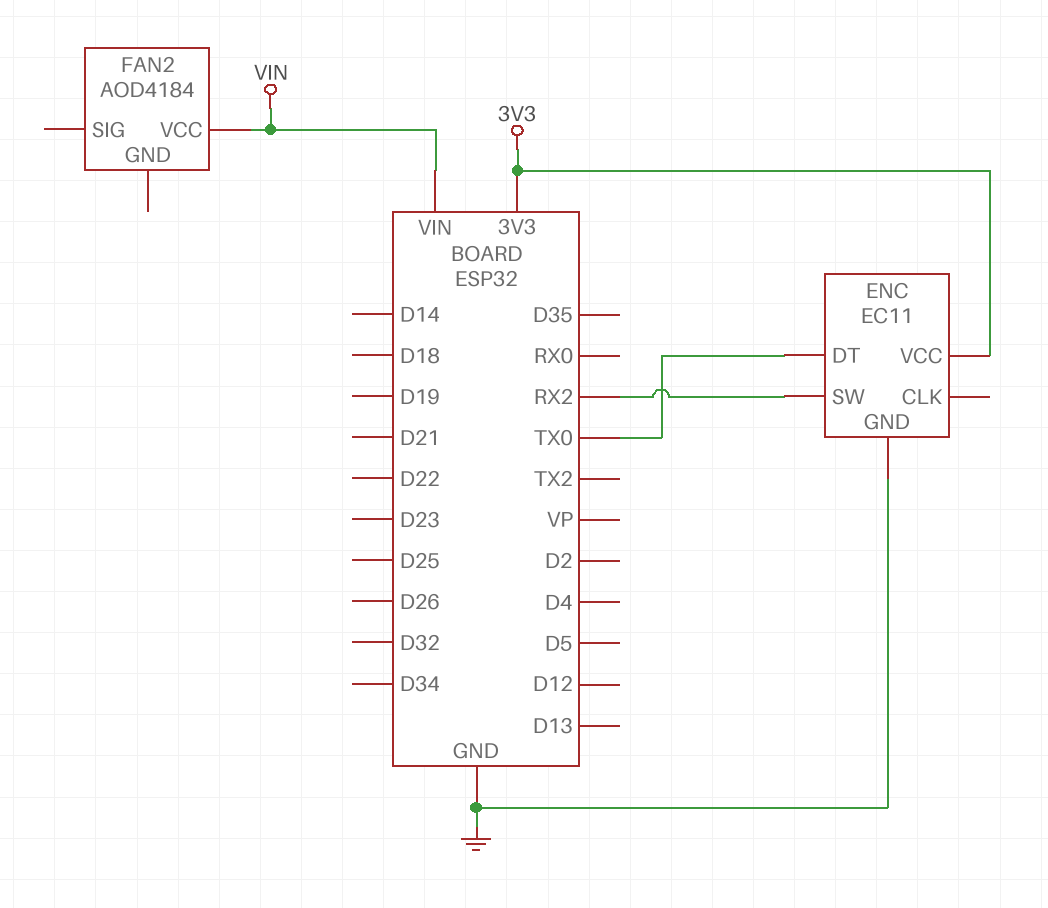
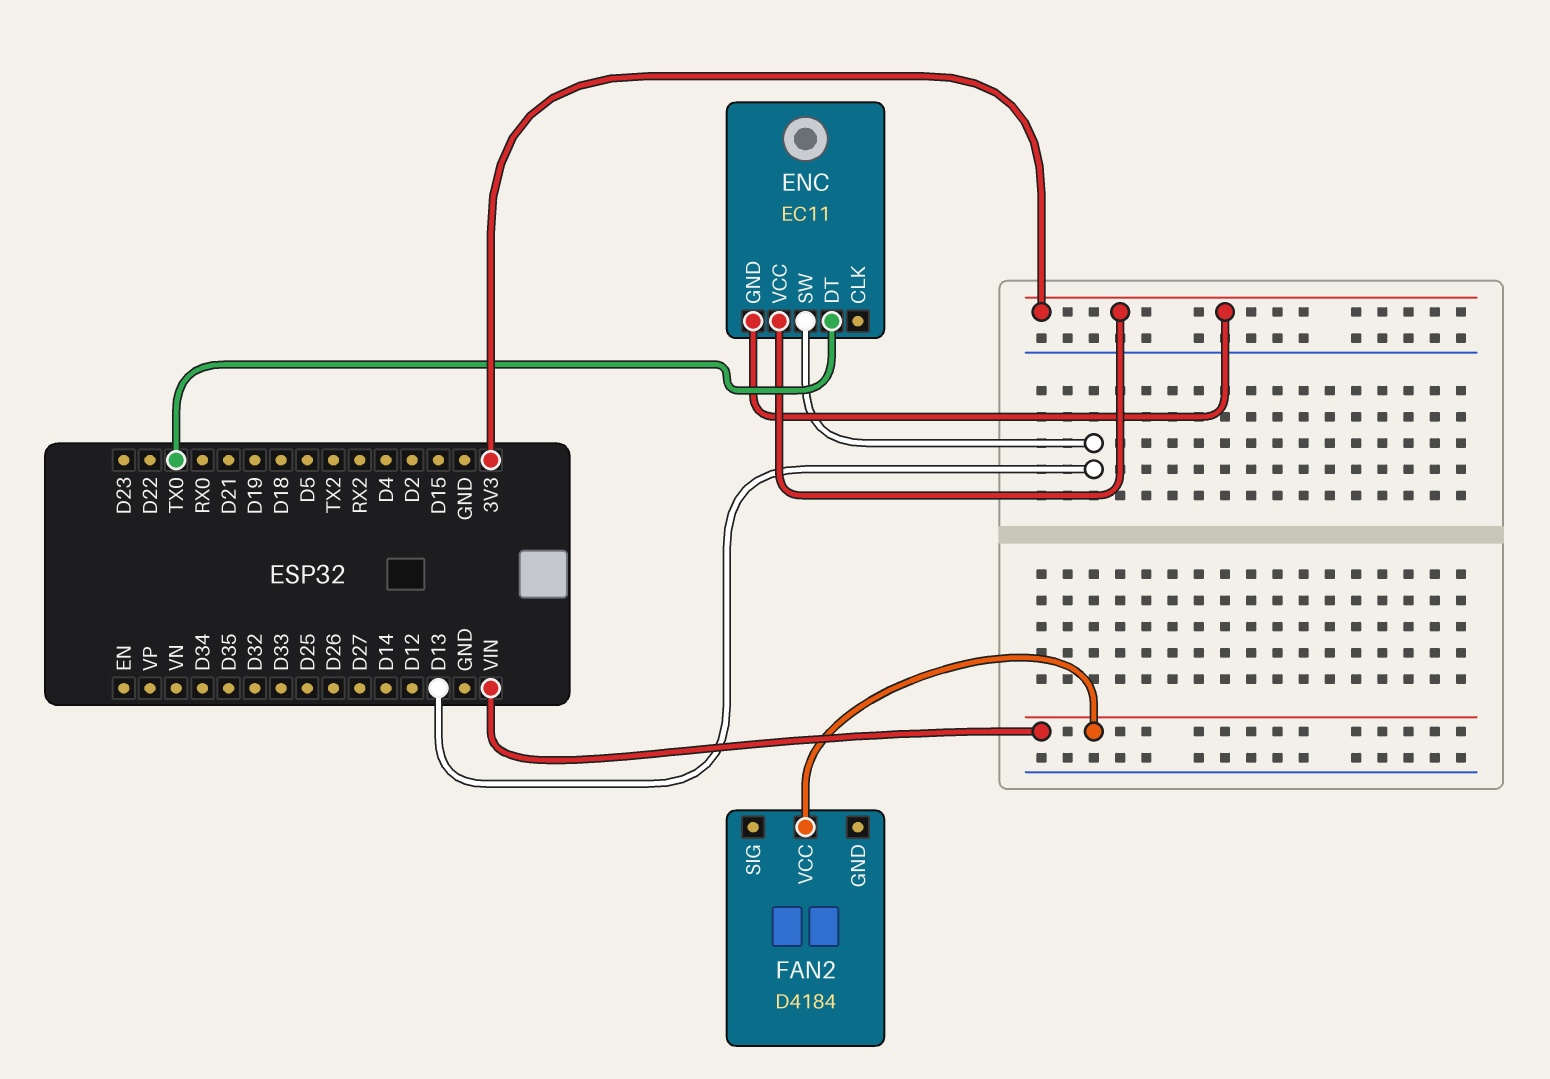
ENC pin GND: GND -> 3V3
ENC pin SW: RX2 -> D13
FAN2: AOD4184 -> D4184

